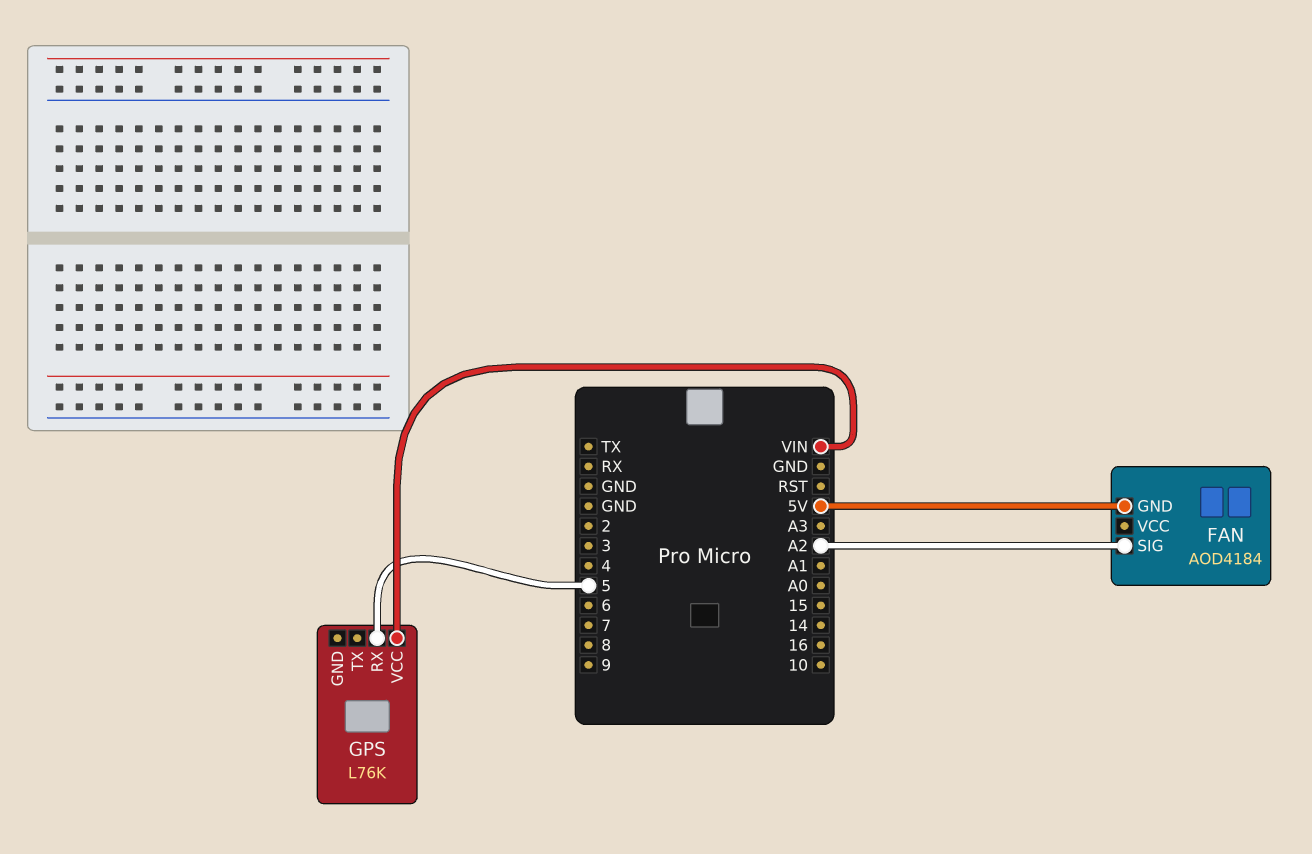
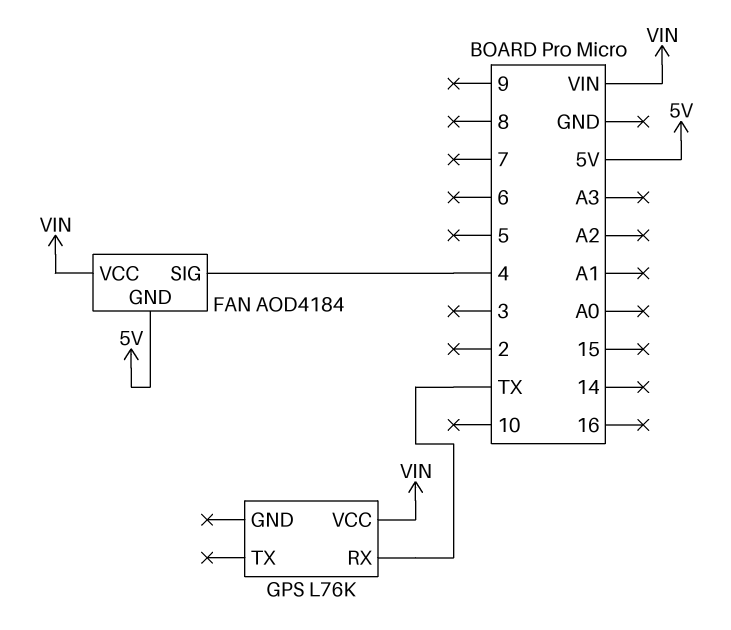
FAN pin SIG: A2 -> 4
FAN pin VCC: none -> VIN
GPS pin RX: 5 -> TX

